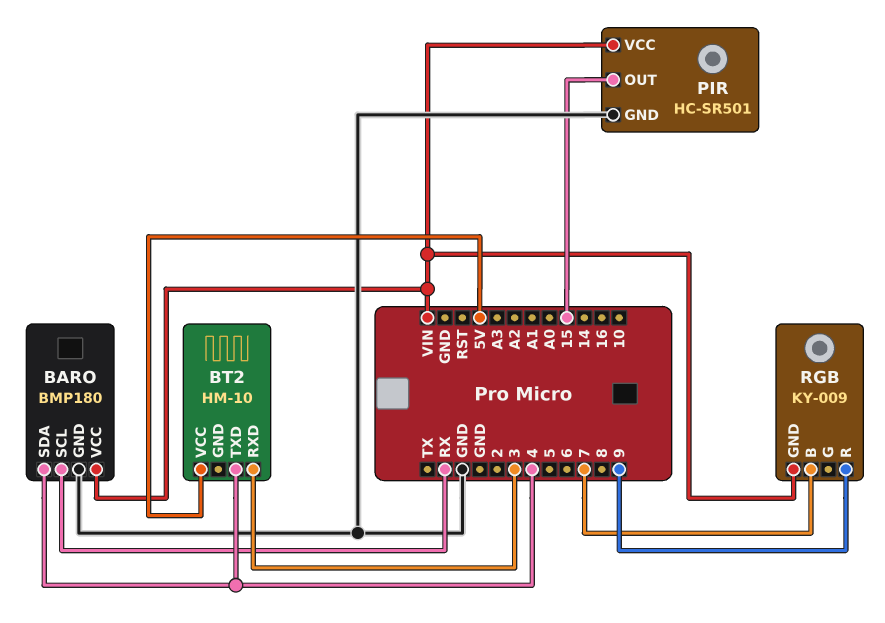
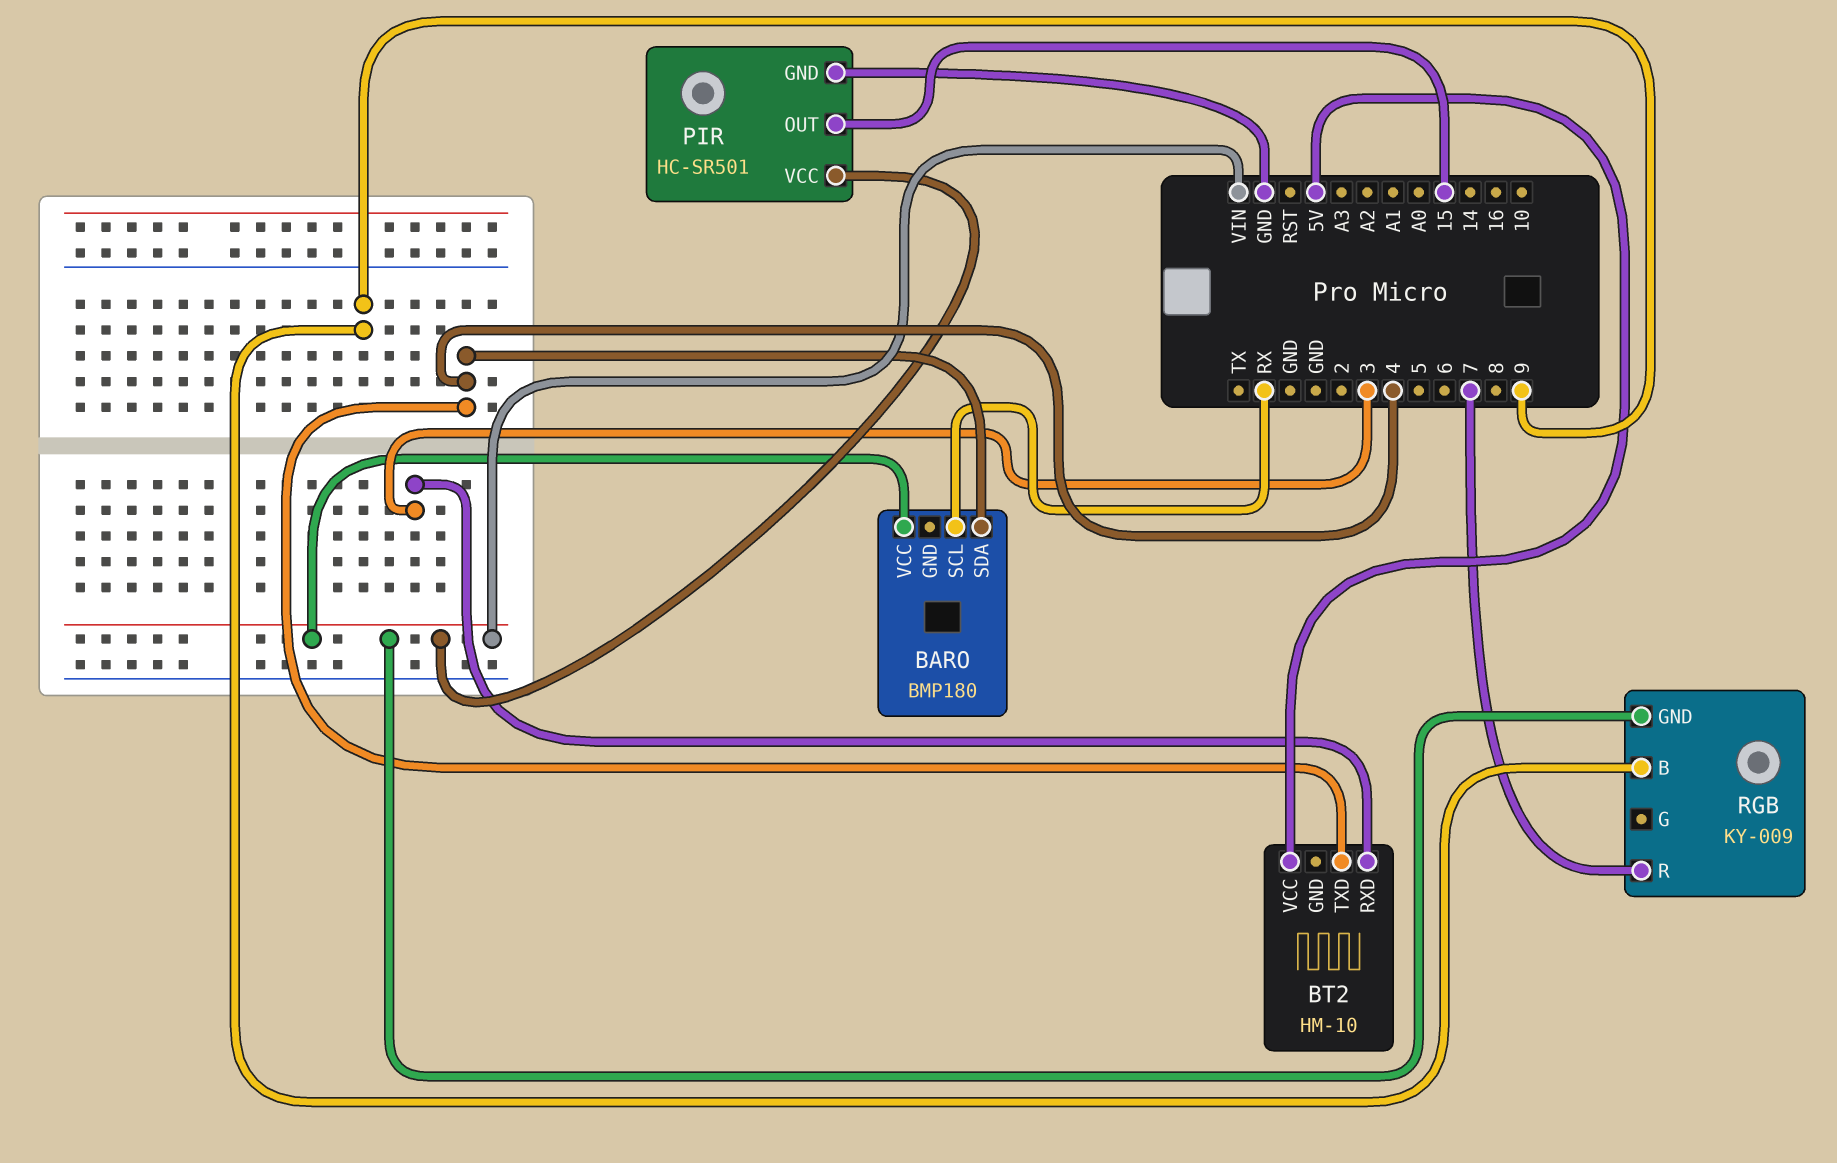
BARO pin GND: GND -> none
RGB pin B: 7 -> 9
RGB pin R: 9 -> 7

